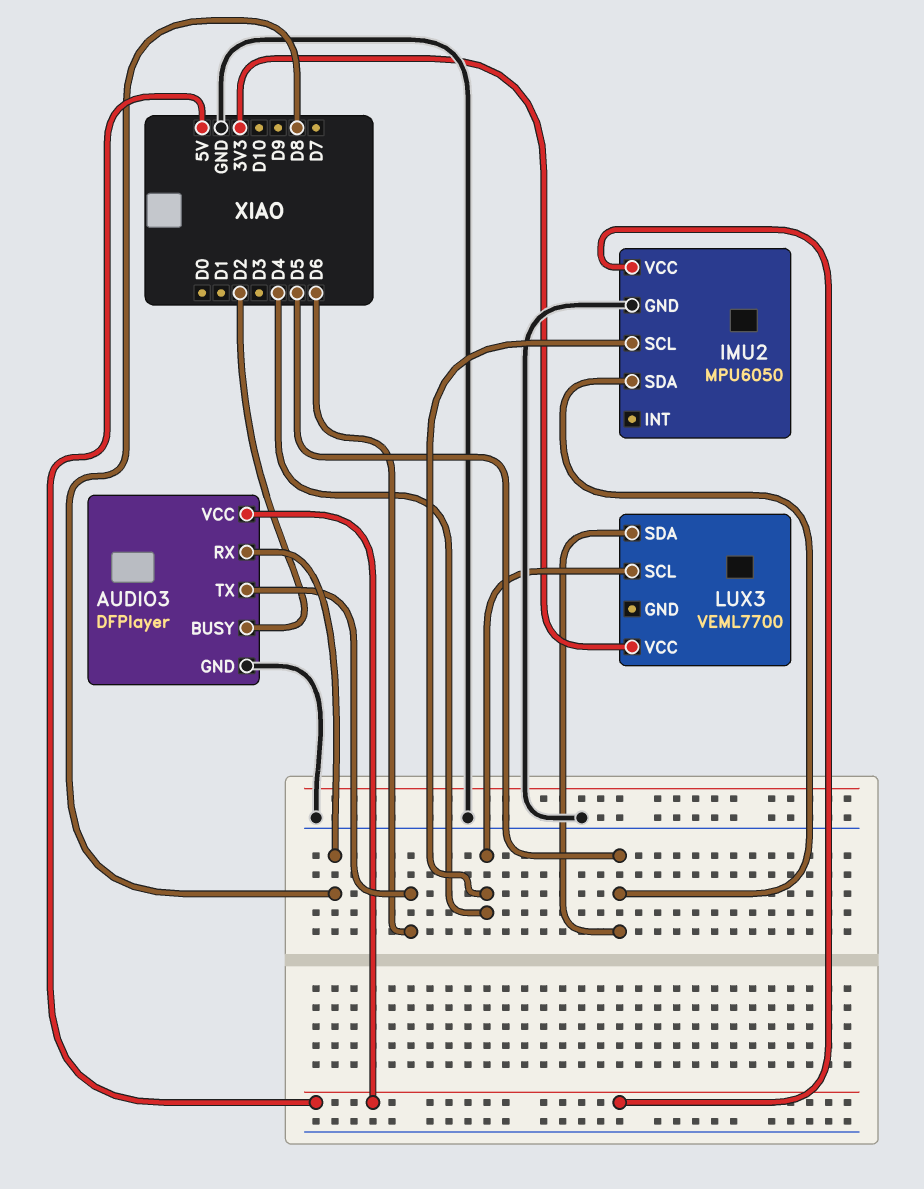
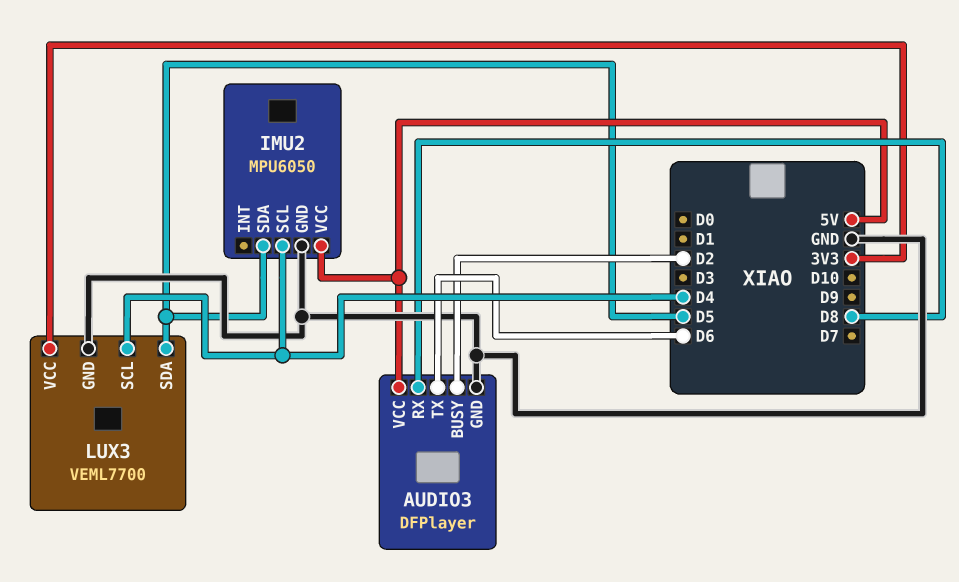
LUX3 pin GND: none -> GND

